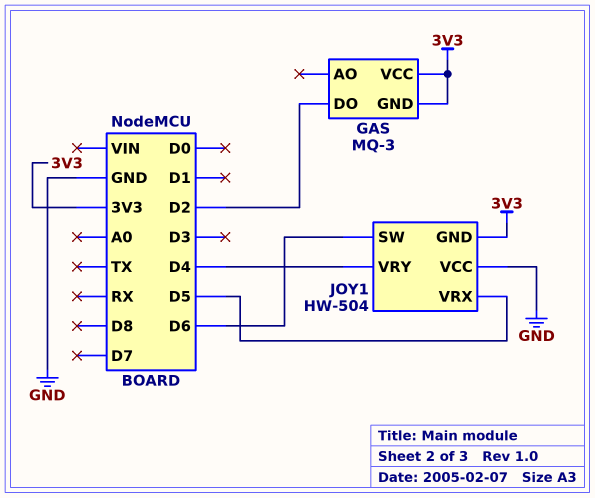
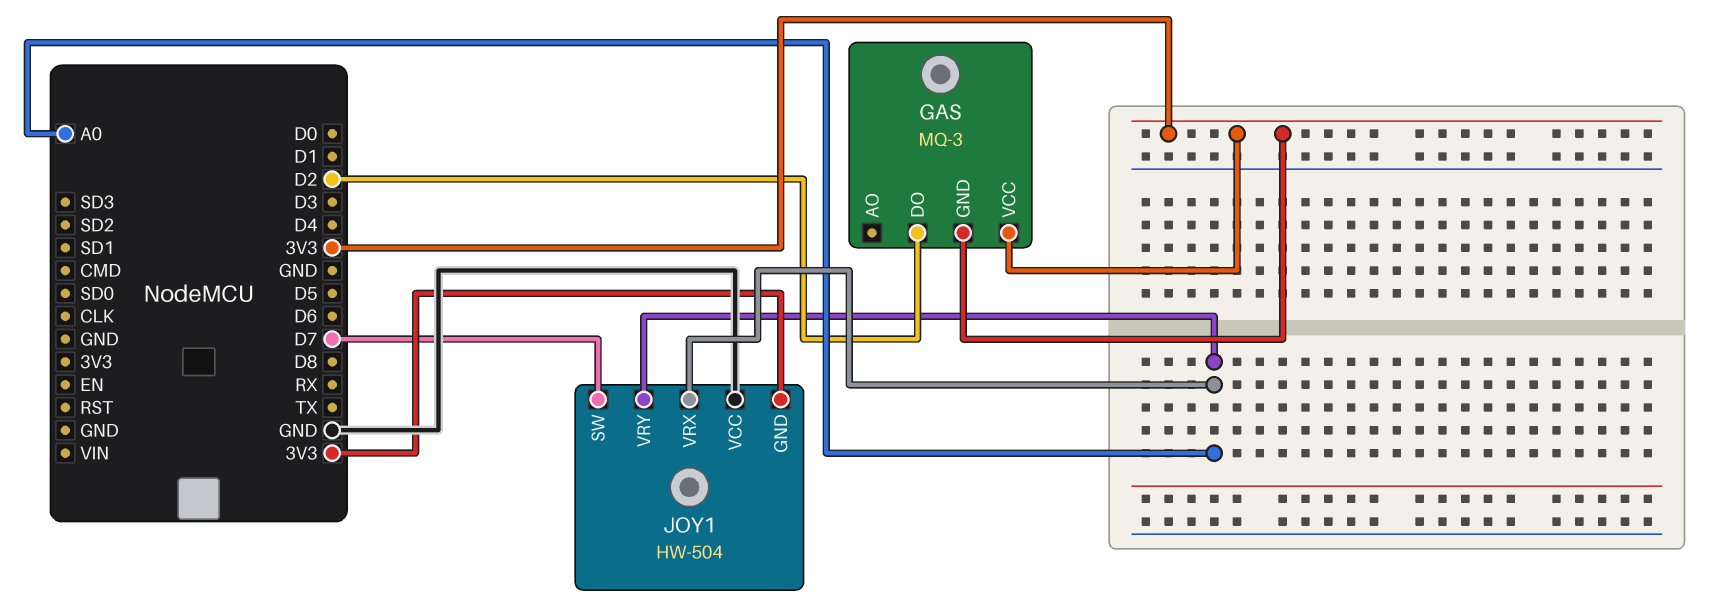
JOY1 pin SW: D6 -> D7
JOY1 pin VRX: D5 -> A0
JOY1 pin VRY: D4 -> A0

